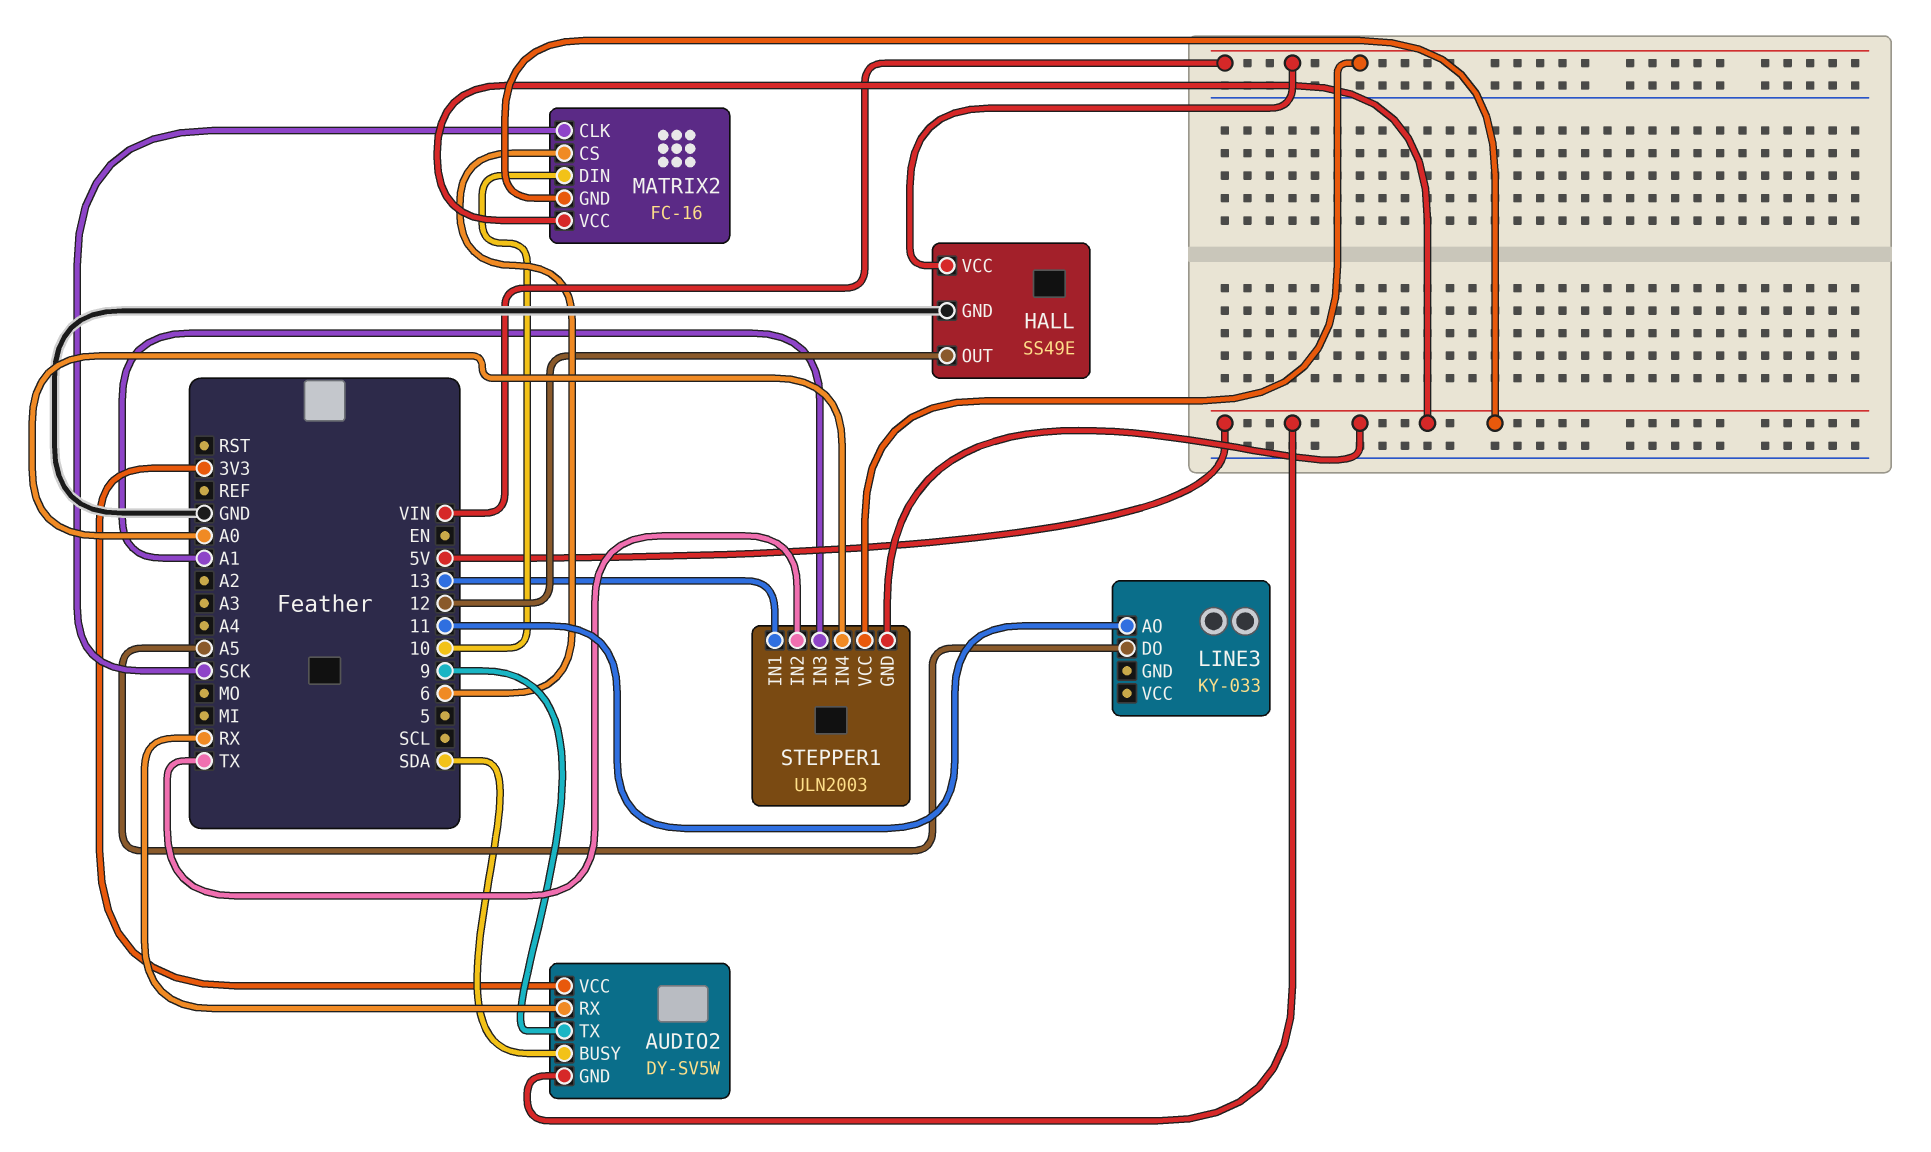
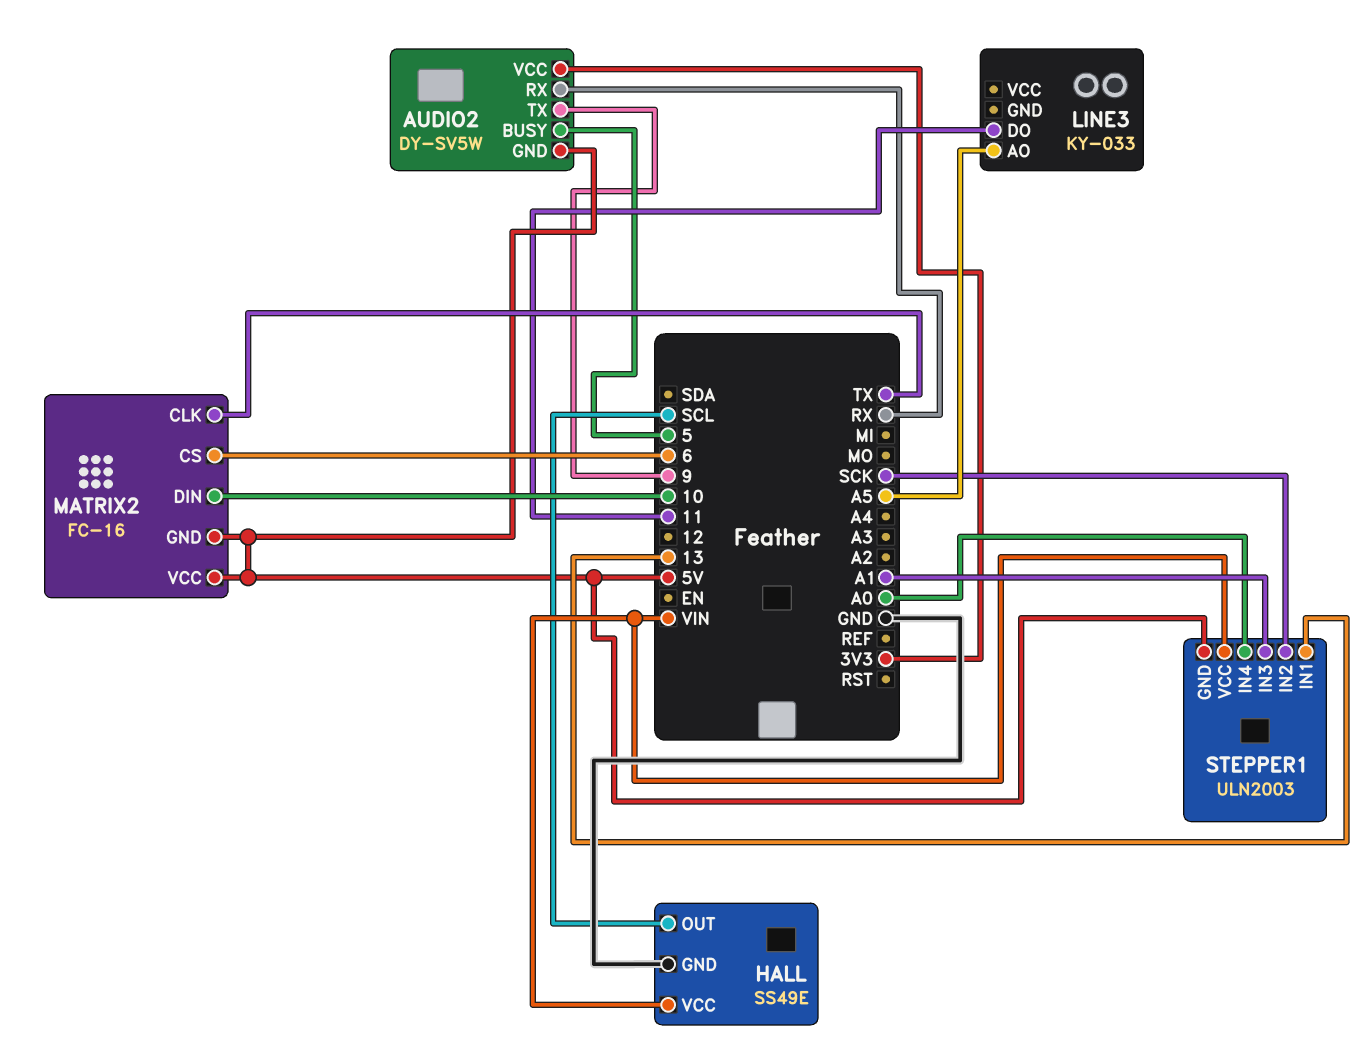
AUDIO2 pin BUSY: SDA -> 5
HALL pin OUT: 12 -> SCL
LINE3 pin AO: 11 -> A5
LINE3 pin DO: A5 -> 11
MATRIX2 pin CLK: SCK -> TX
STEPPER1 pin IN2: TX -> SCK

